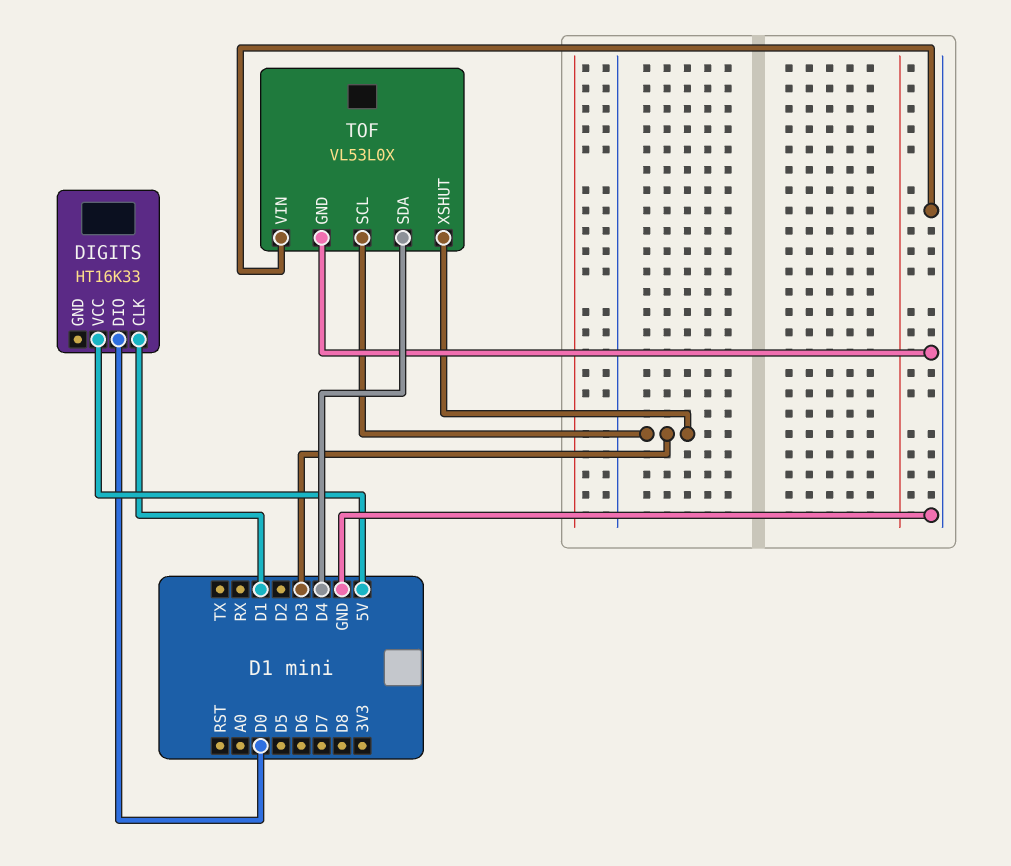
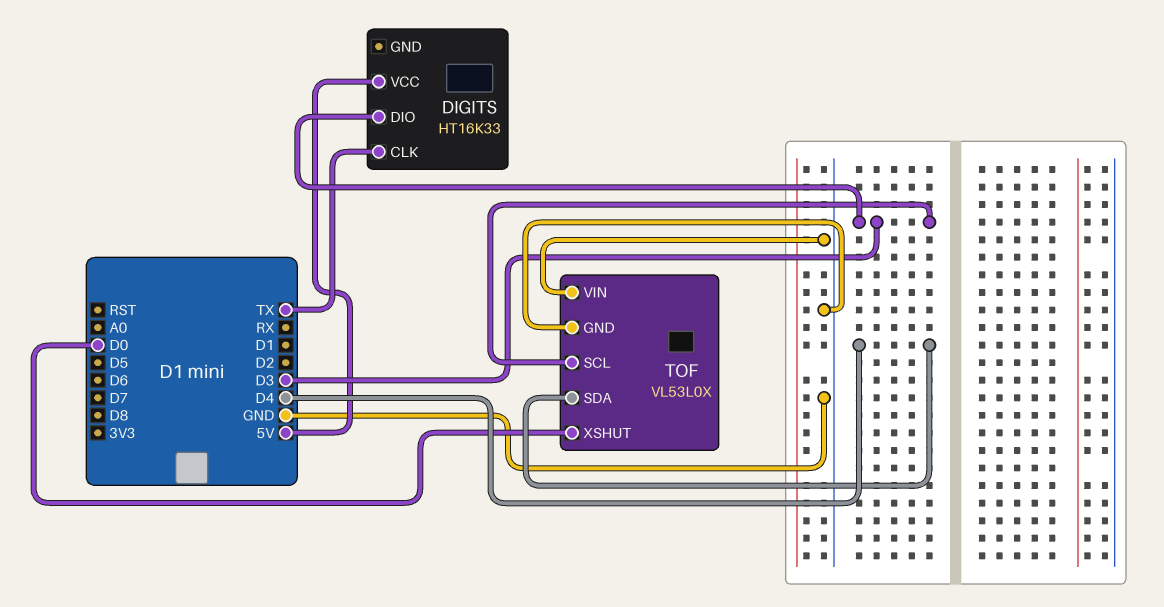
DIGITS pin CLK: D1 -> TX
DIGITS pin DIO: D0 -> D3
TOF pin XSHUT: D3 -> D0

